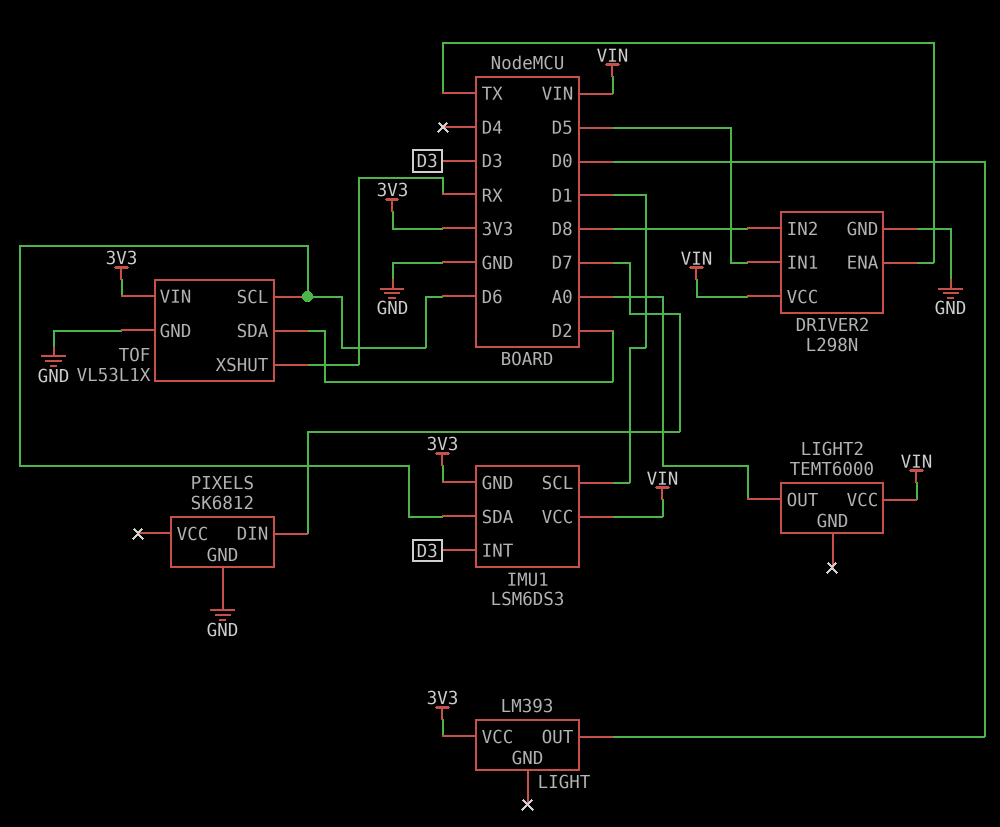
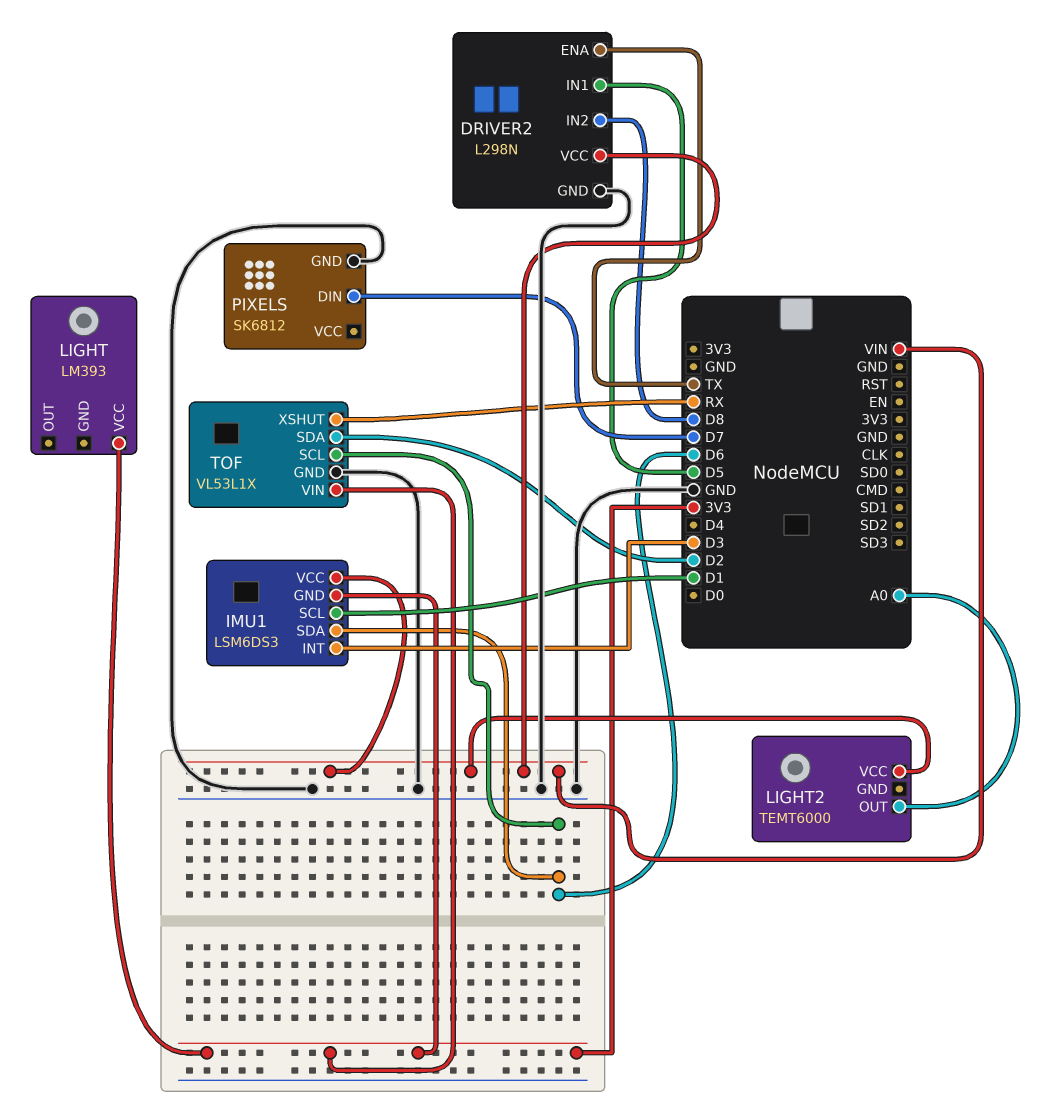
LIGHT pin OUT: D0 -> none

